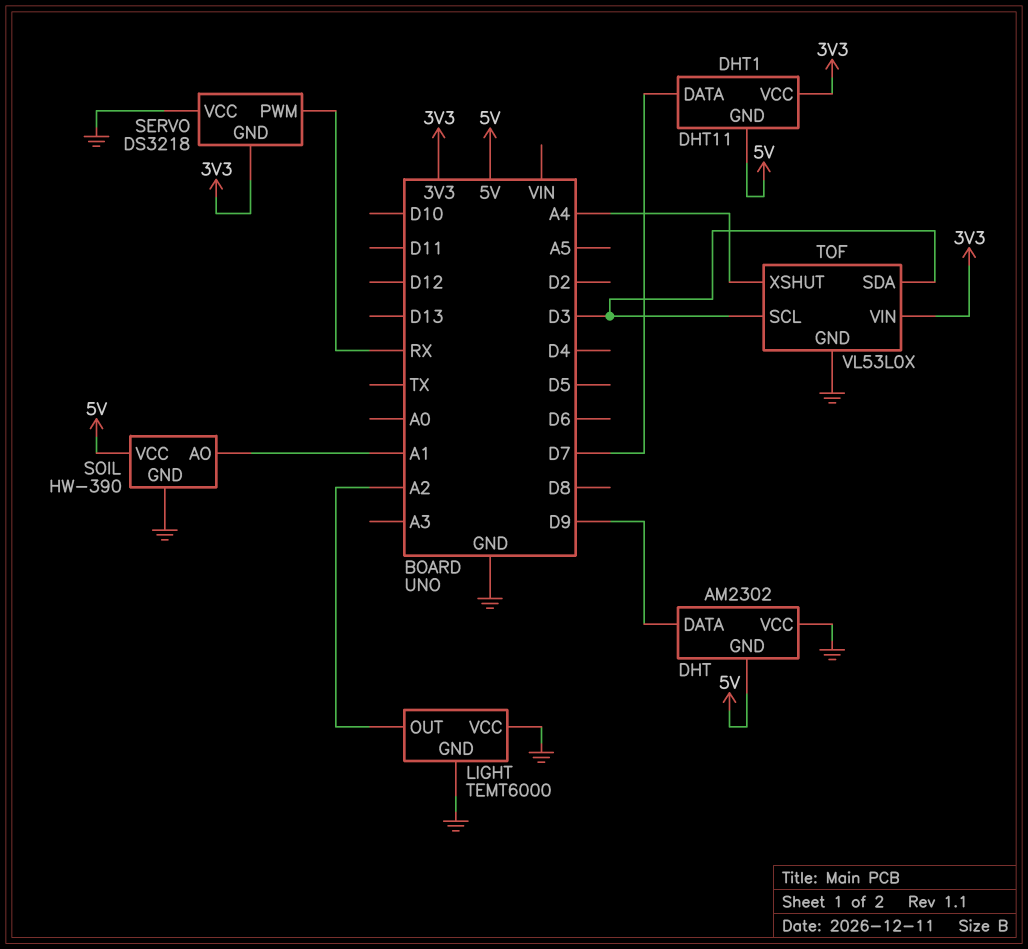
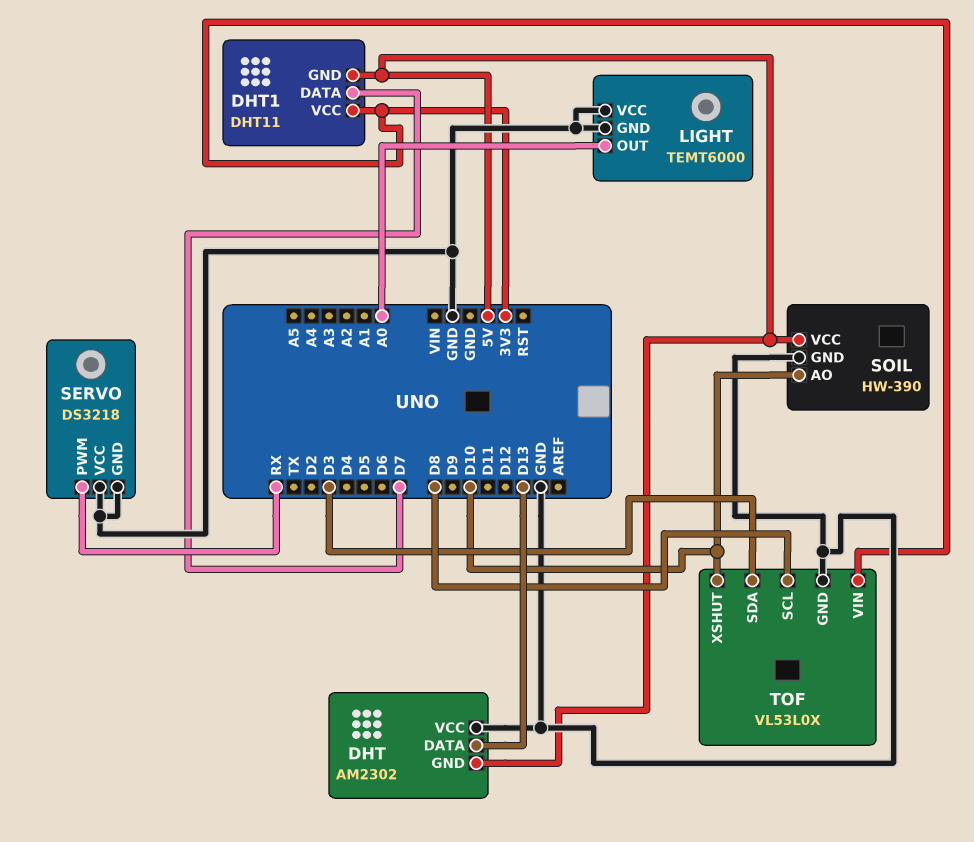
DHT pin DATA: D9 -> D13
LIGHT pin OUT: A2 -> A0
SERVO pin GND: 3V3 -> GND
SOIL pin AO: A1 -> D10
TOF pin SCL: D3 -> D8
TOF pin XSHUT: A4 -> D10

